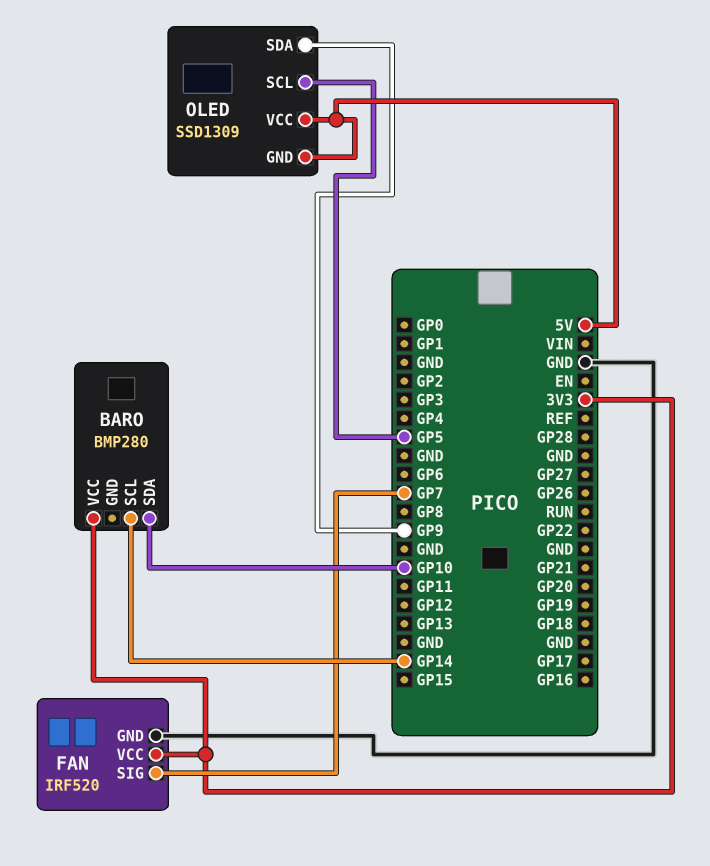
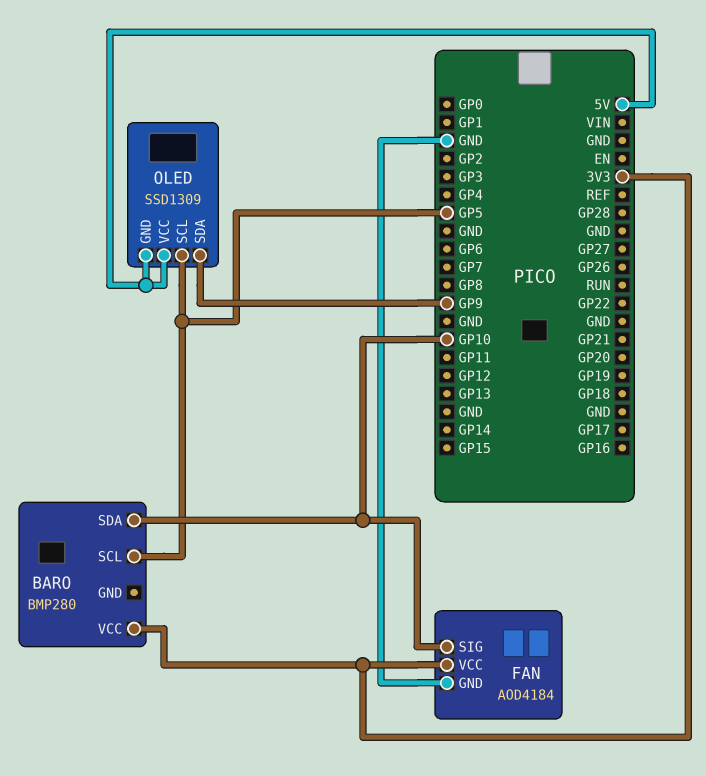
BARO pin SCL: GP14 -> GP5
FAN: IRF520 -> AOD4184
FAN pin SIG: GP7 -> GP10

